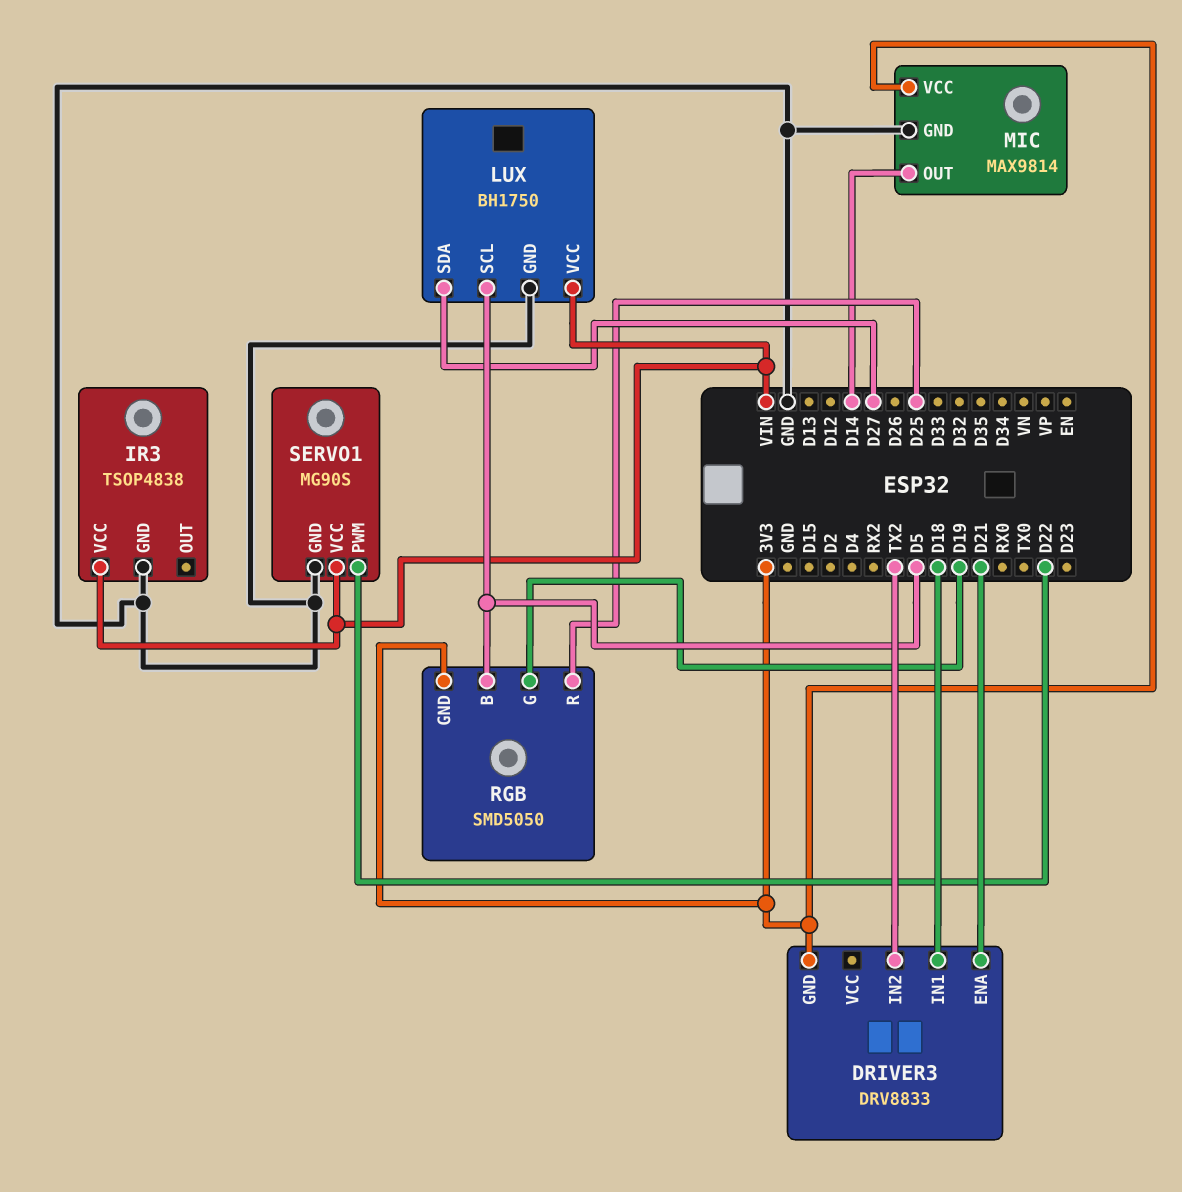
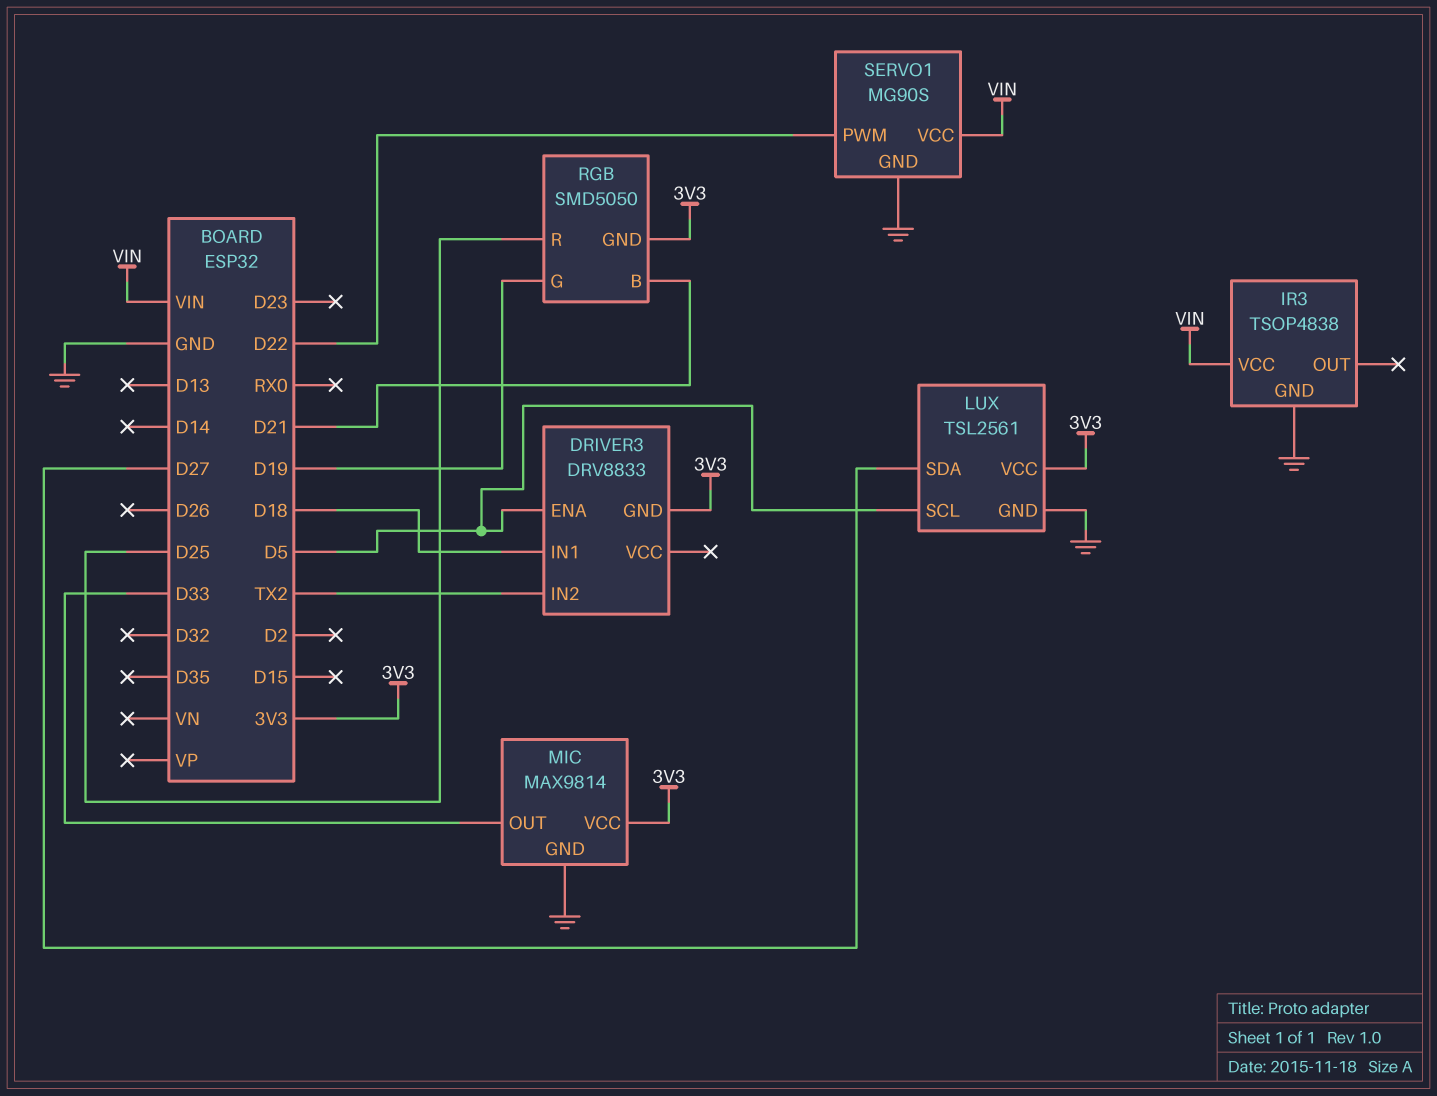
DRIVER3 pin ENA: D21 -> D5
LUX: BH1750 -> TSL2561
LUX pin VCC: VIN -> 3V3
MIC pin OUT: D14 -> D33
RGB pin B: D5 -> D21

